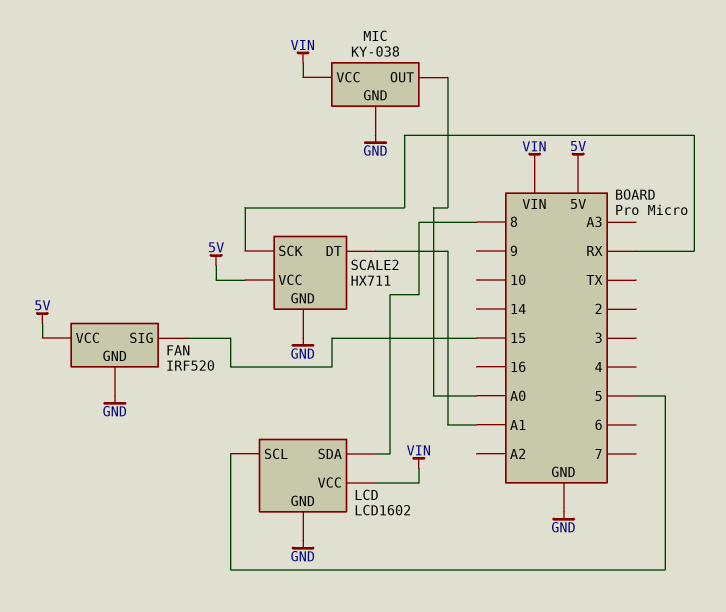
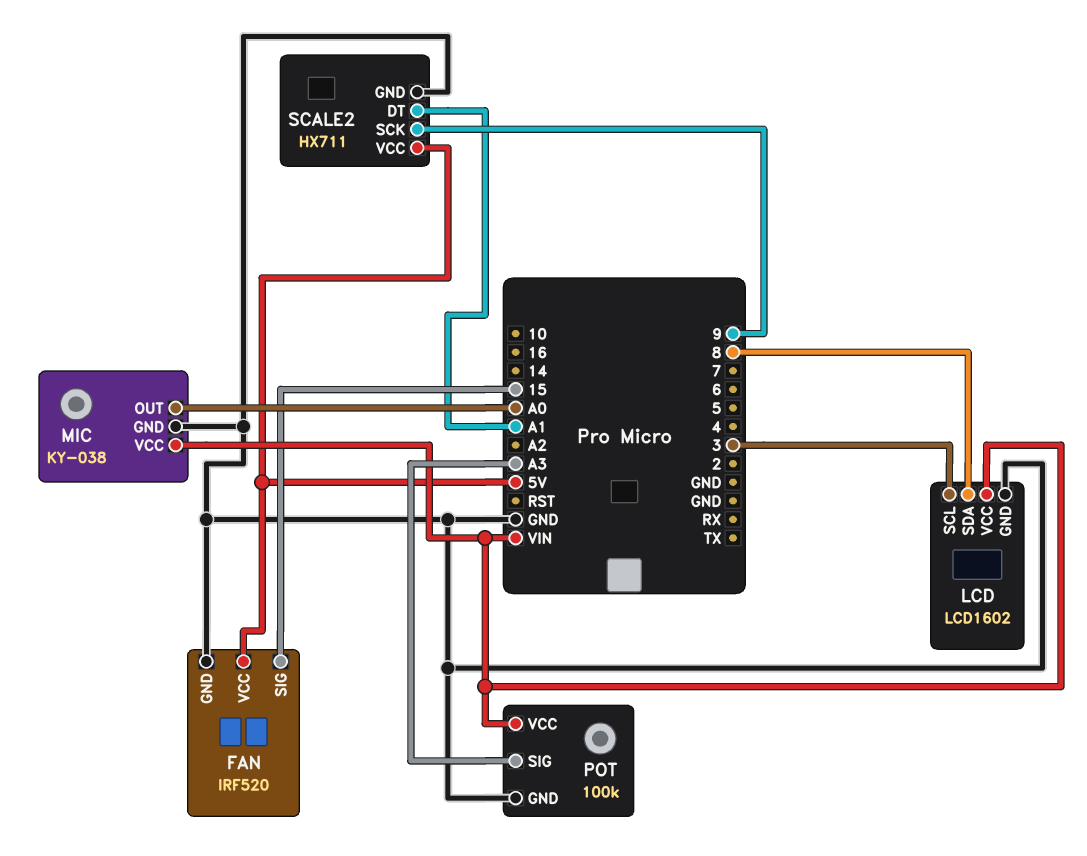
LCD pin SCL: 5 -> 3
POT: none -> 100k
POT pin GND: none -> GND
POT pin SIG: none -> A3
POT pin VCC: none -> VIN
SCALE2 pin SCK: RX -> 9

